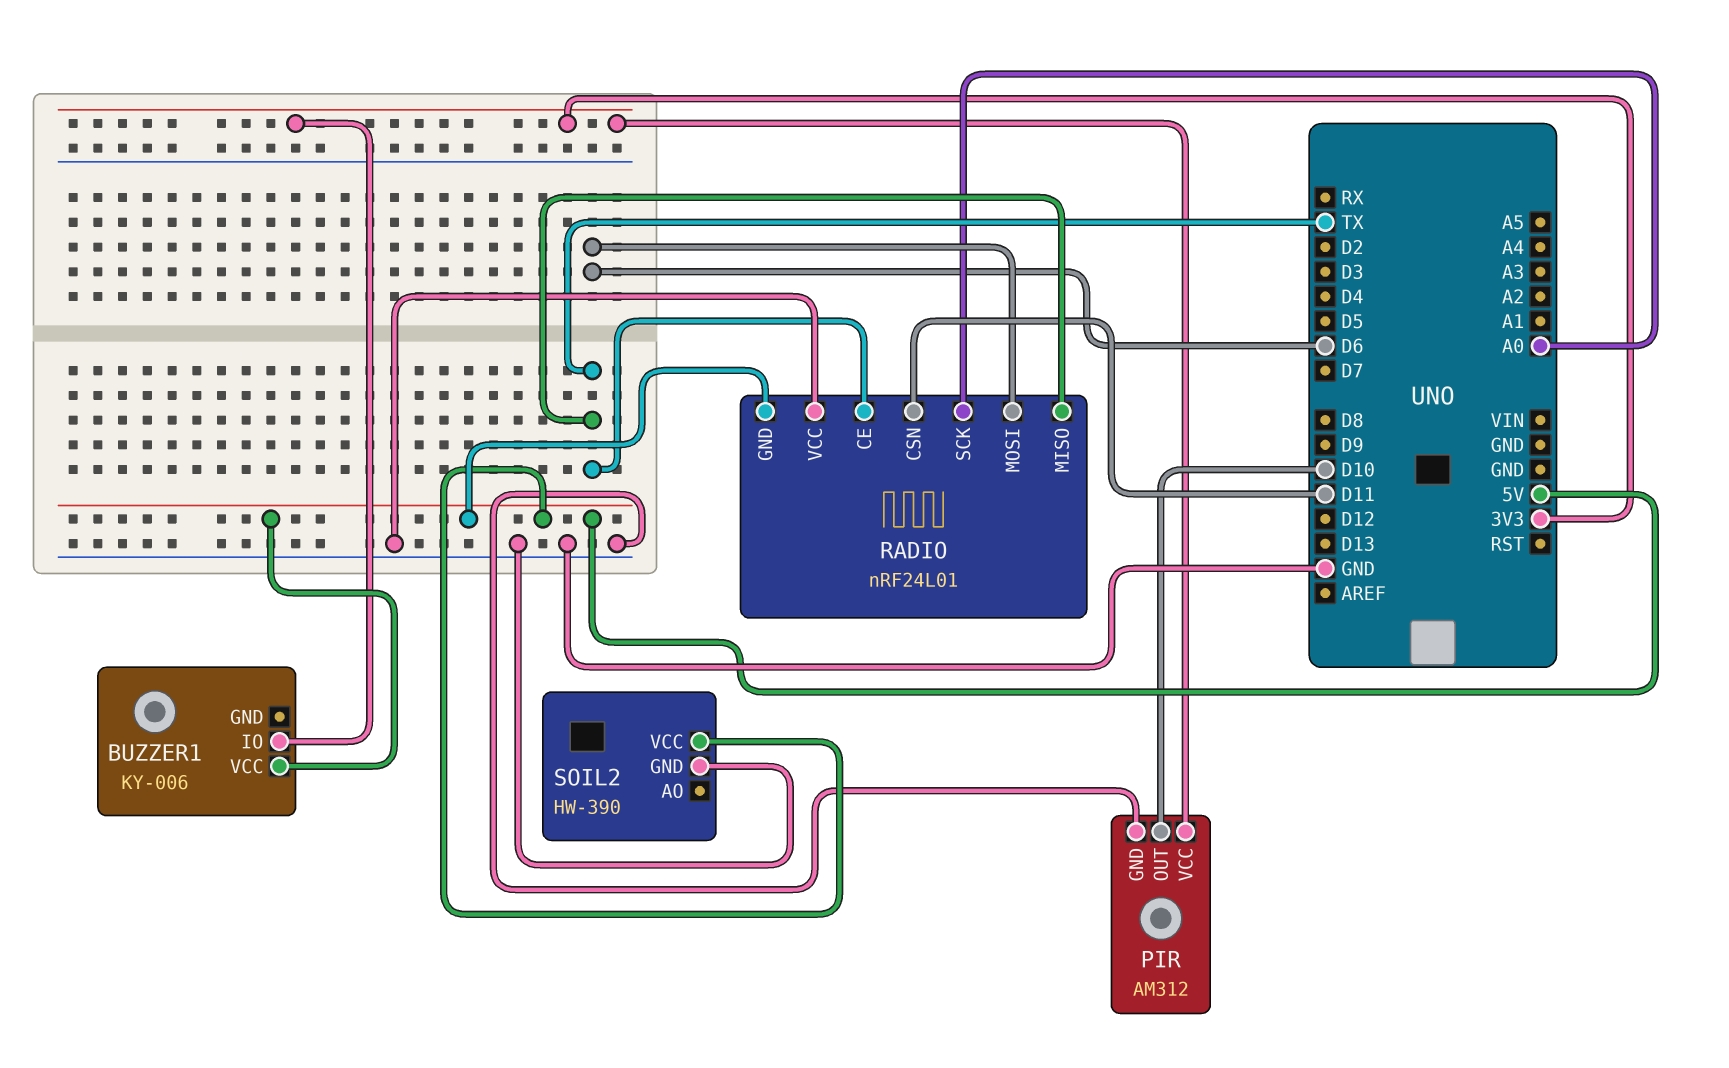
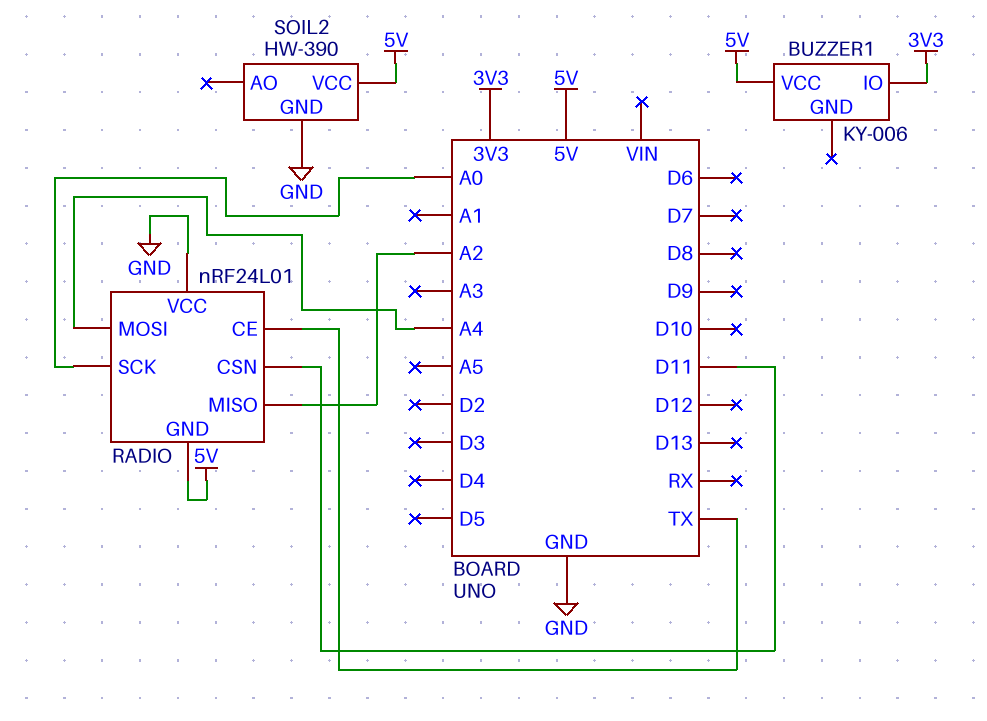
PIR: AM312 -> none
PIR pin GND: GND -> none
PIR pin OUT: D10 -> none
PIR pin VCC: 3V3 -> none
RADIO pin MISO: TX -> A2
RADIO pin MOSI: D6 -> A4

